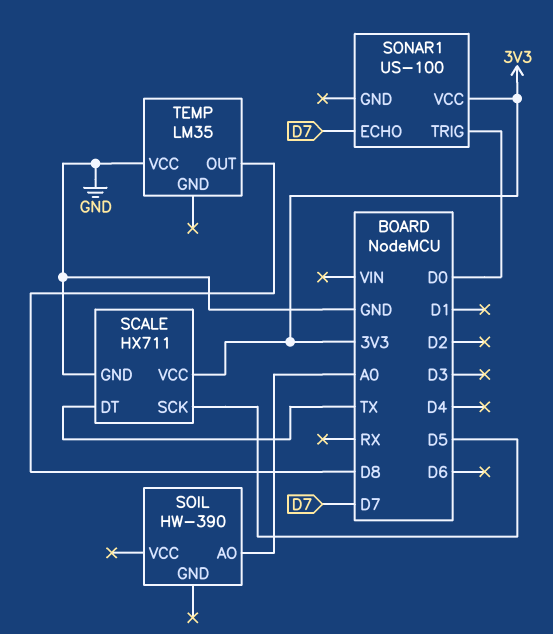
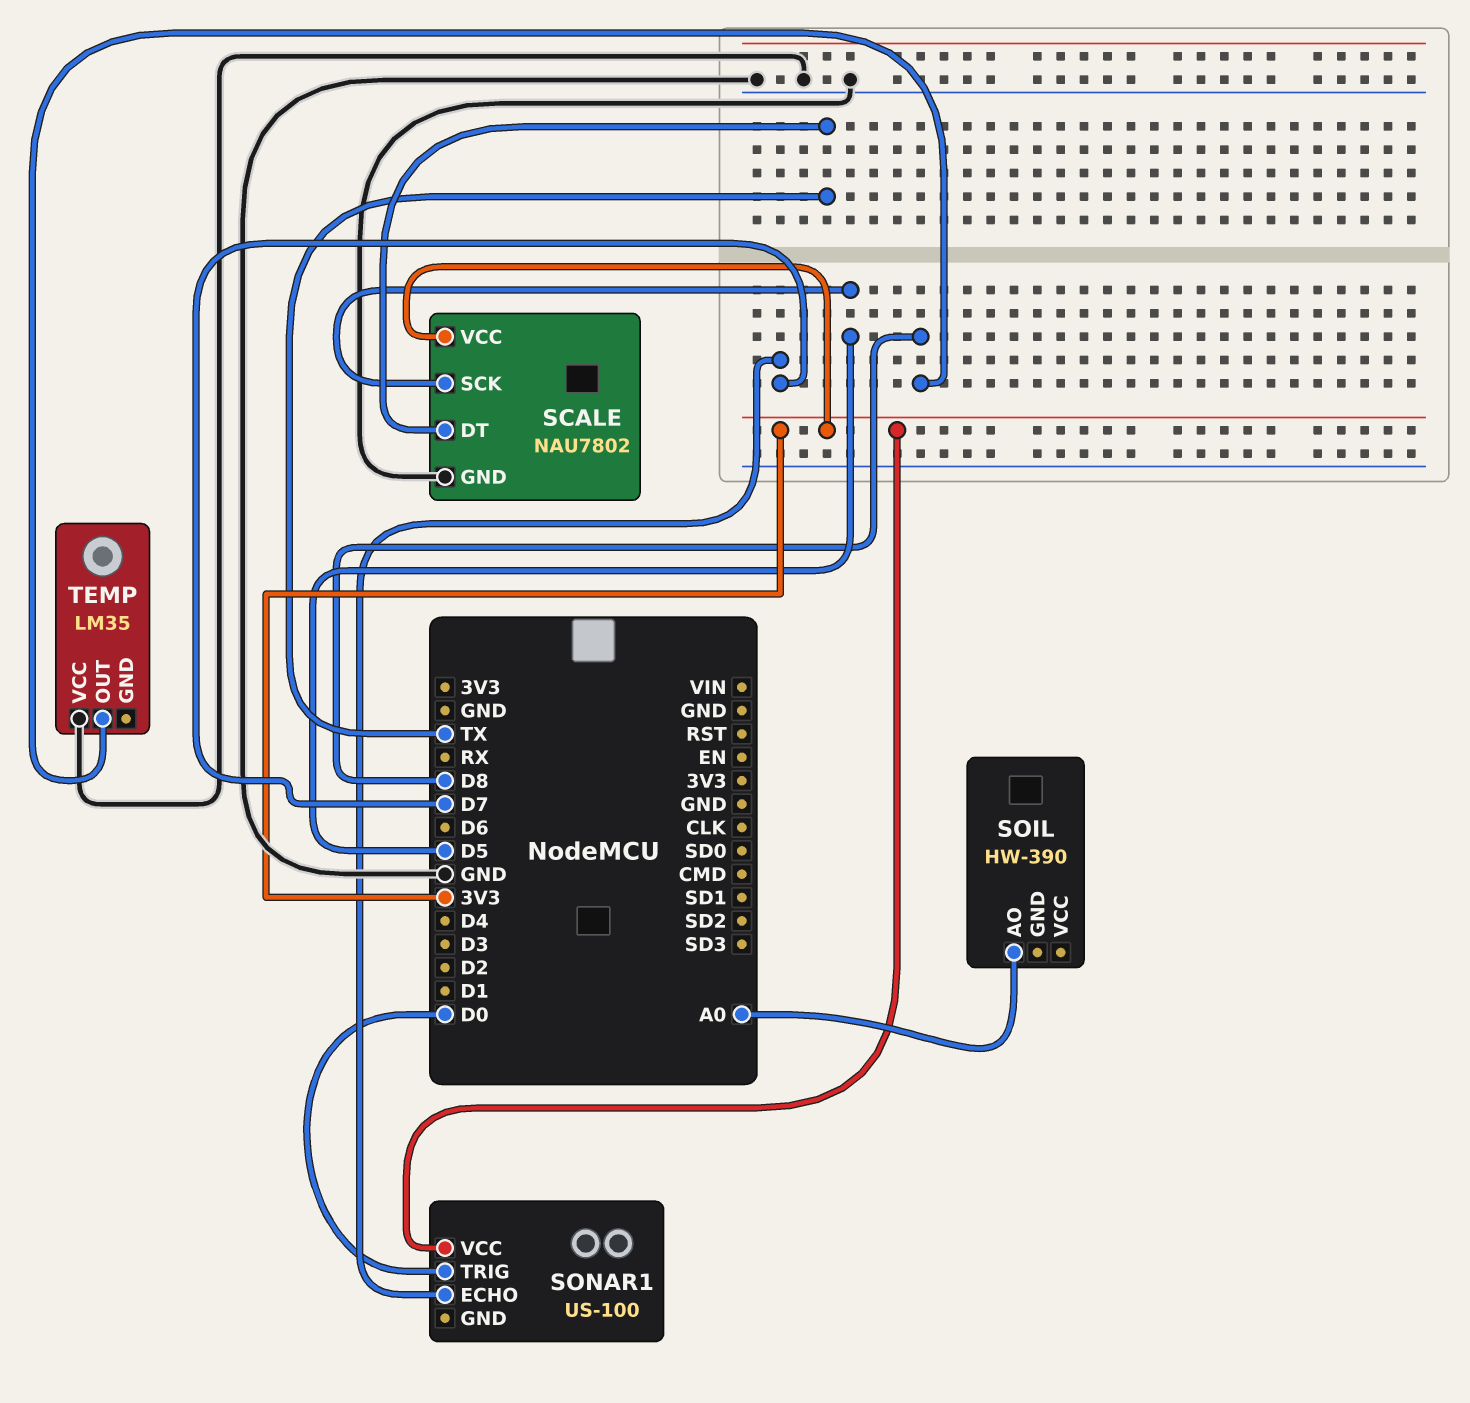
SCALE: HX711 -> NAU7802

